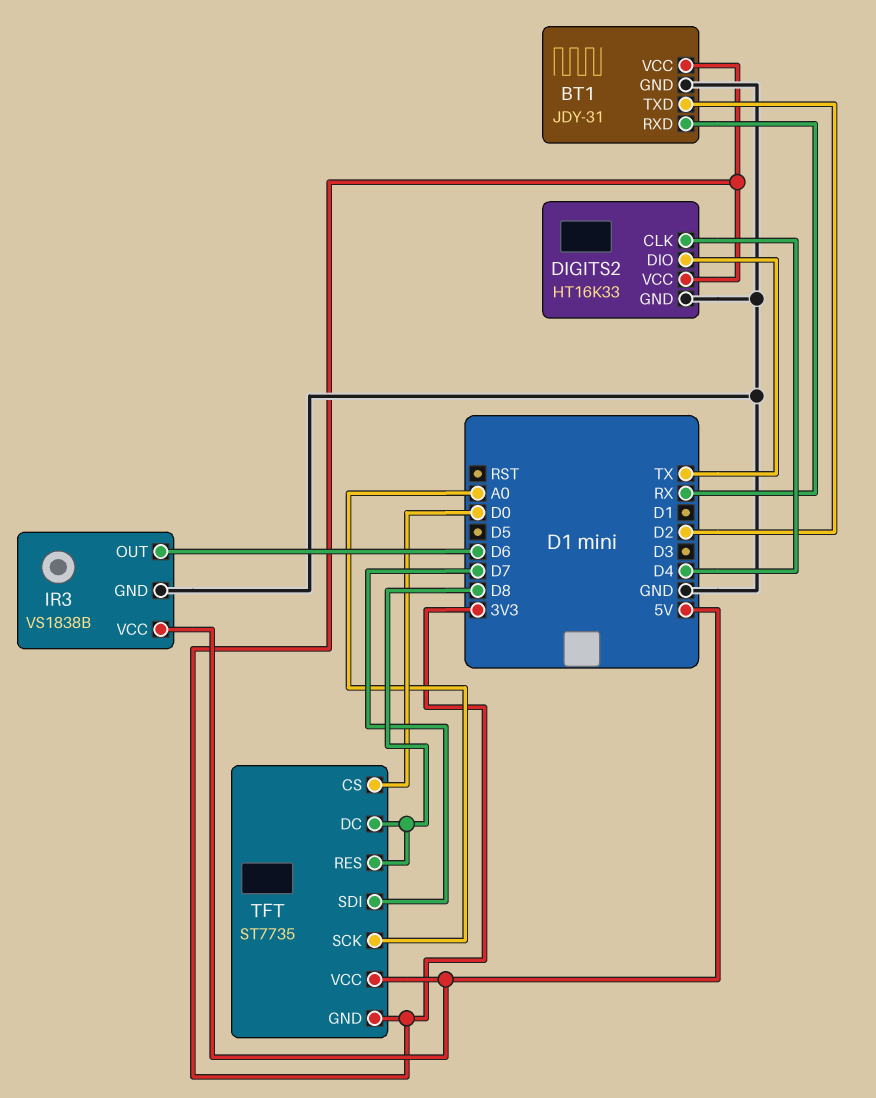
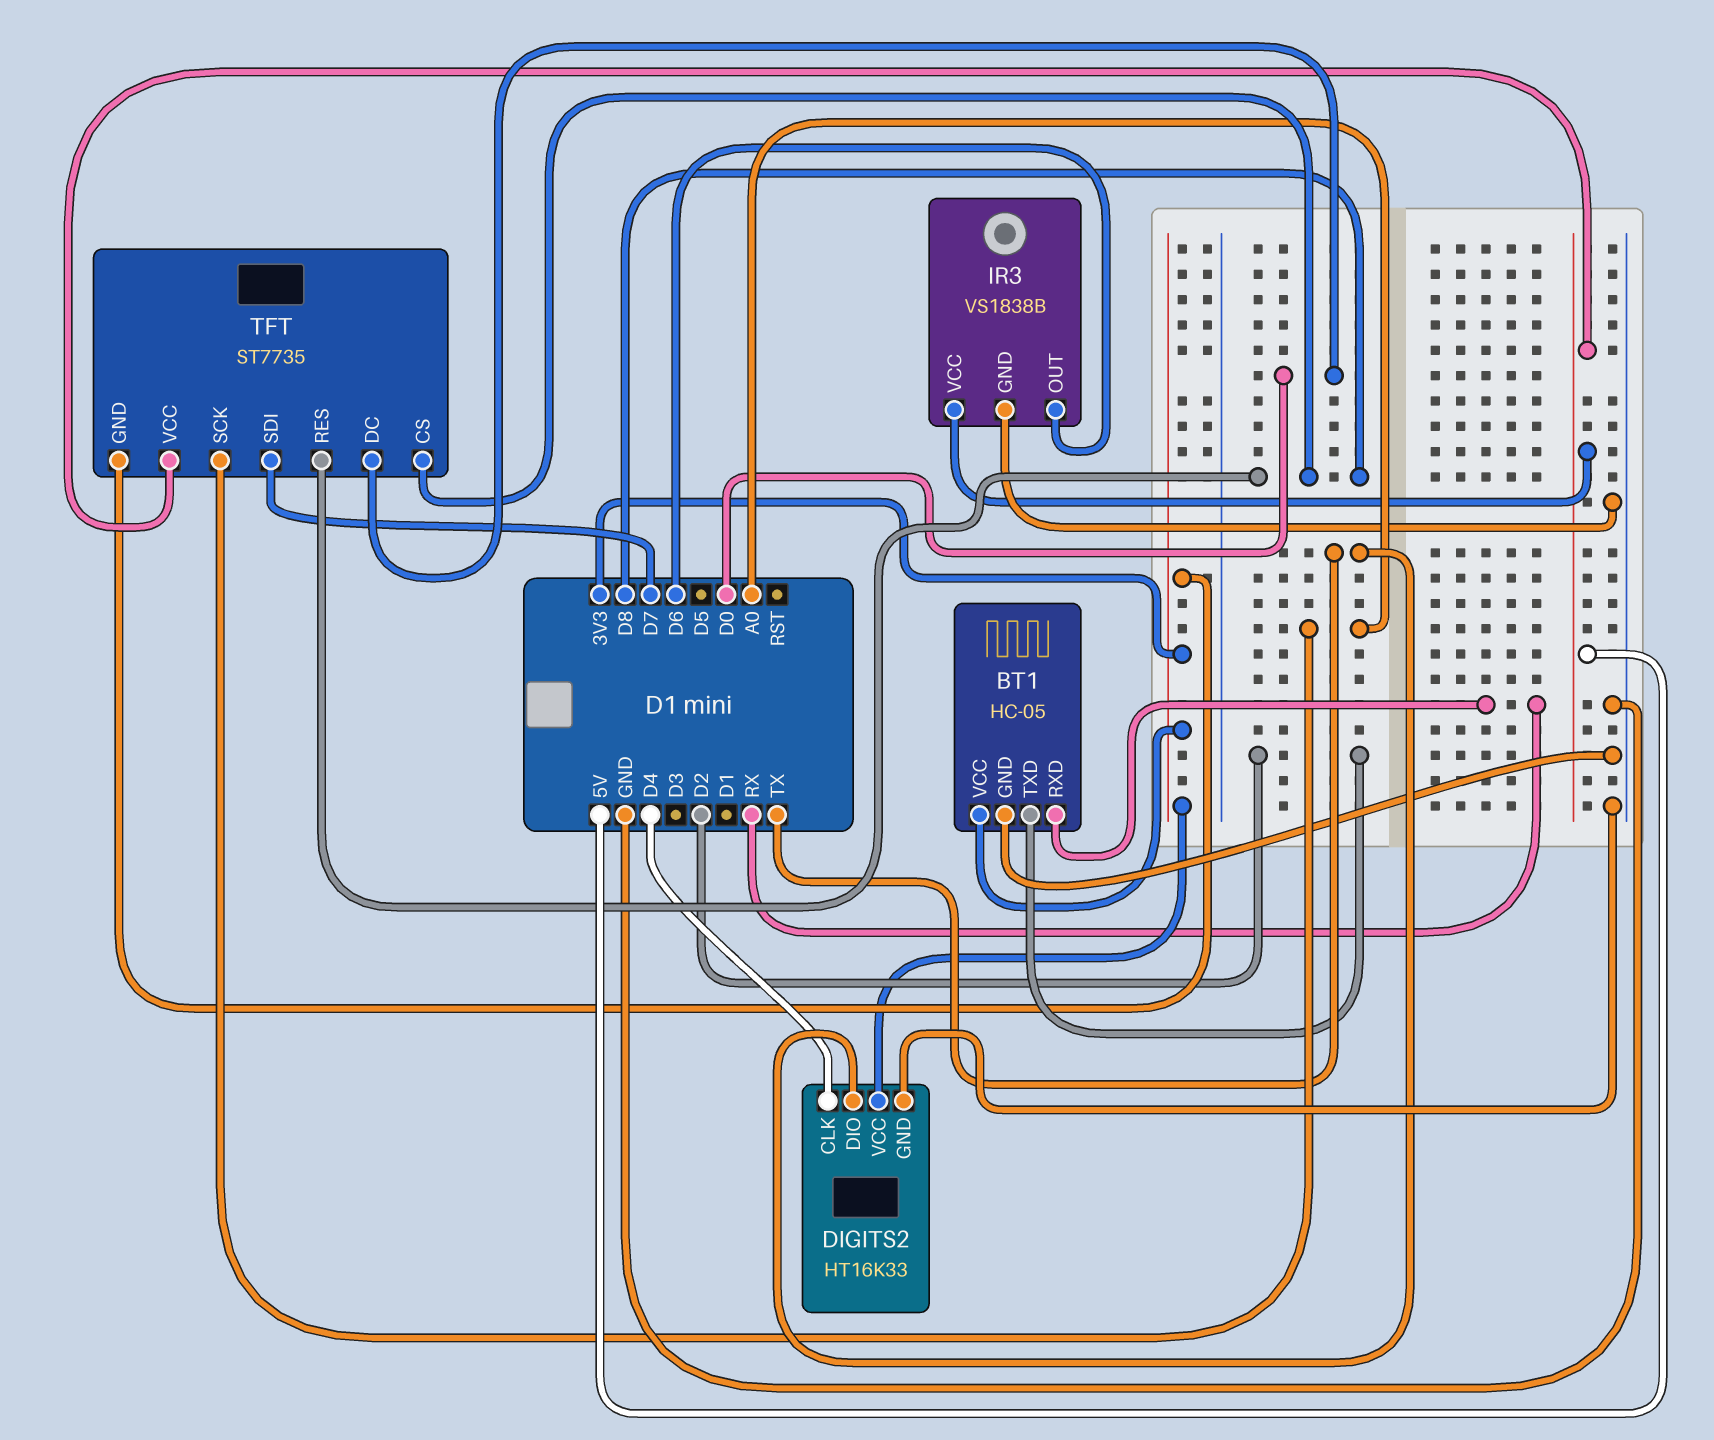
BT1: JDY-31 -> HC-05
TFT pin CS: D0 -> D8
TFT pin DC: D8 -> D0

